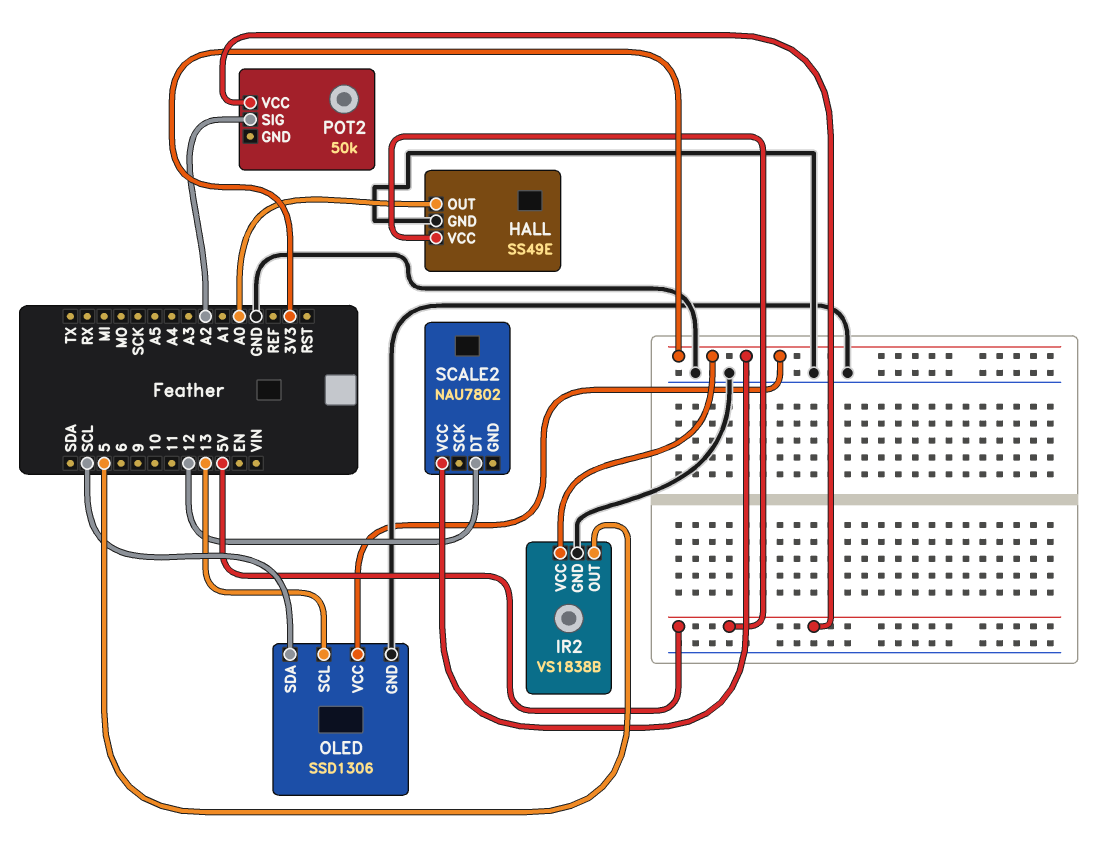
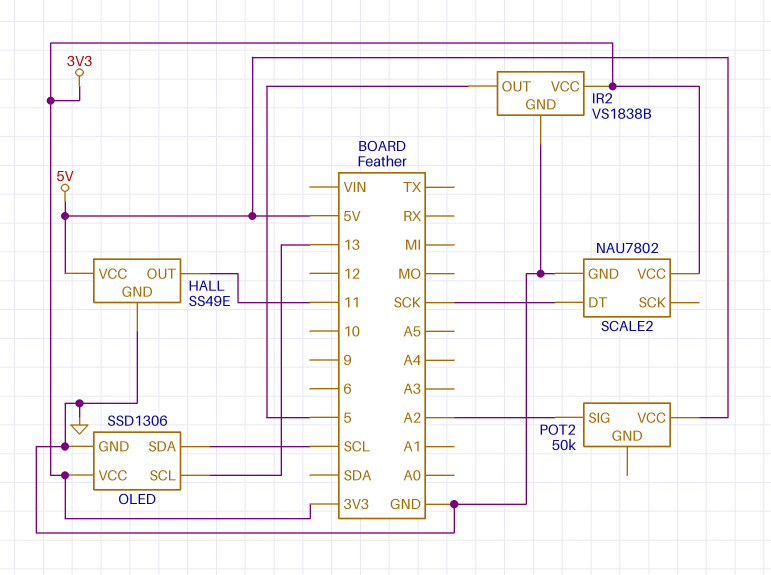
HALL pin OUT: A0 -> 11
SCALE2 pin DT: 12 -> SCK
SCALE2 pin GND: none -> GND

